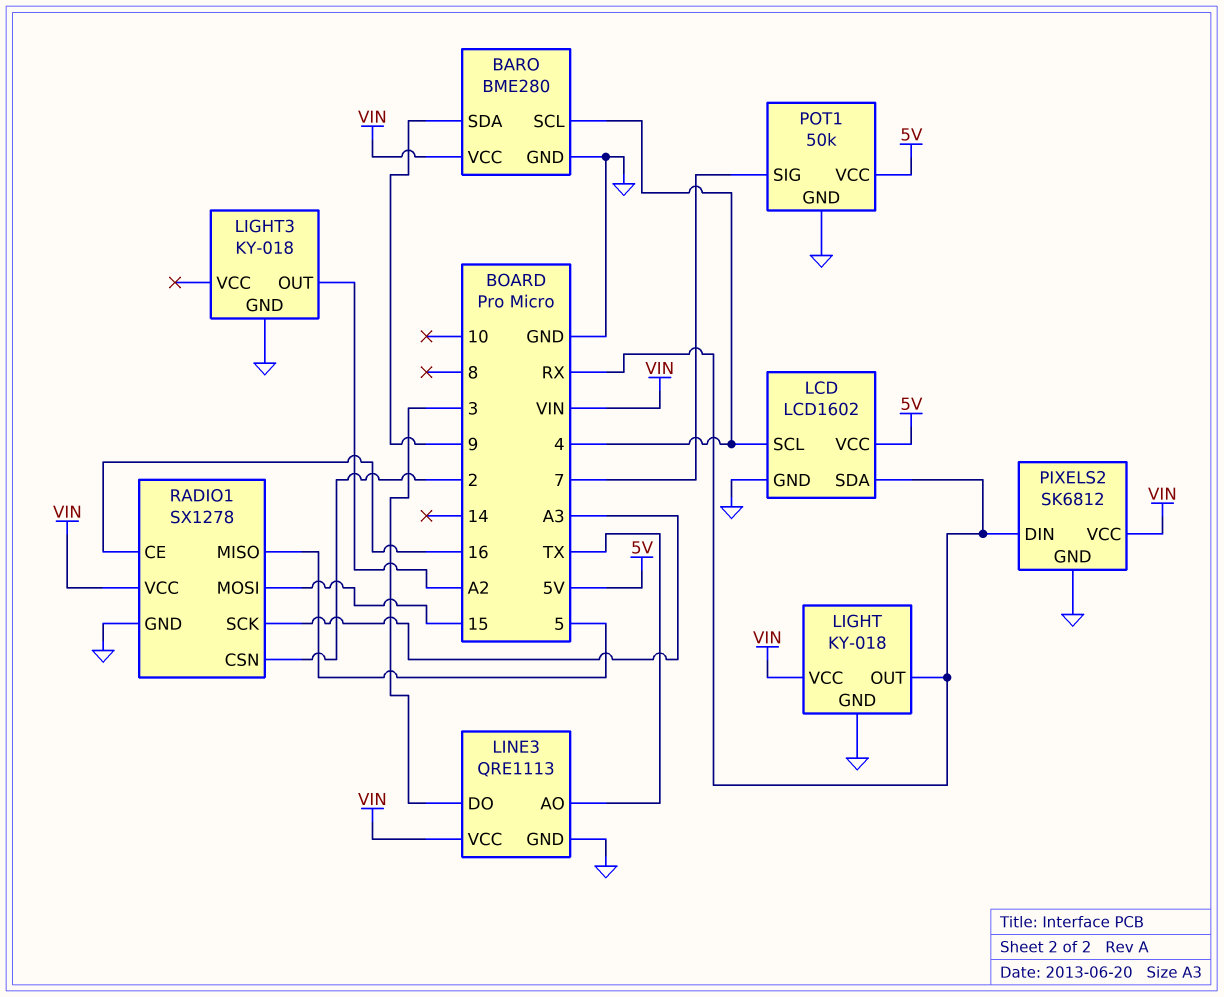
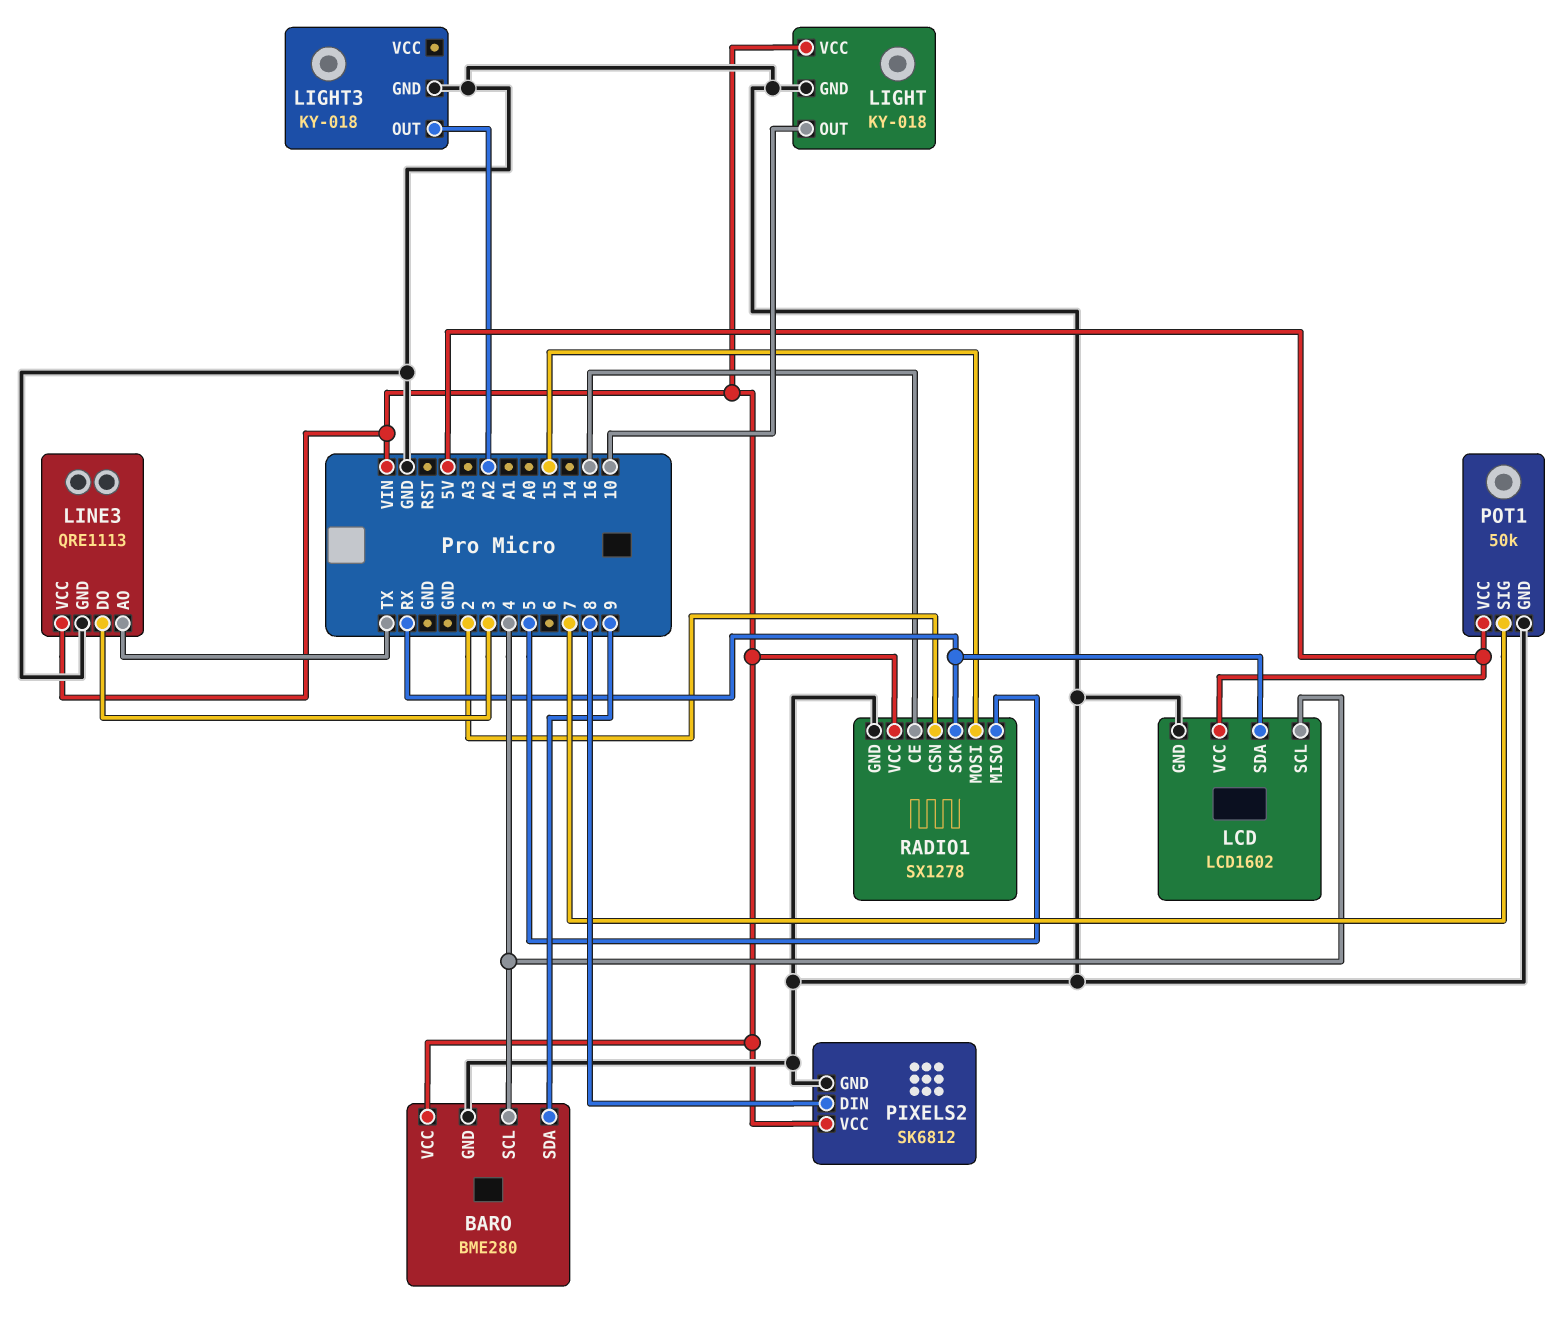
LIGHT pin OUT: RX -> 10
PIXELS2 pin DIN: RX -> 8
RADIO1 pin SCK: A3 -> RX

